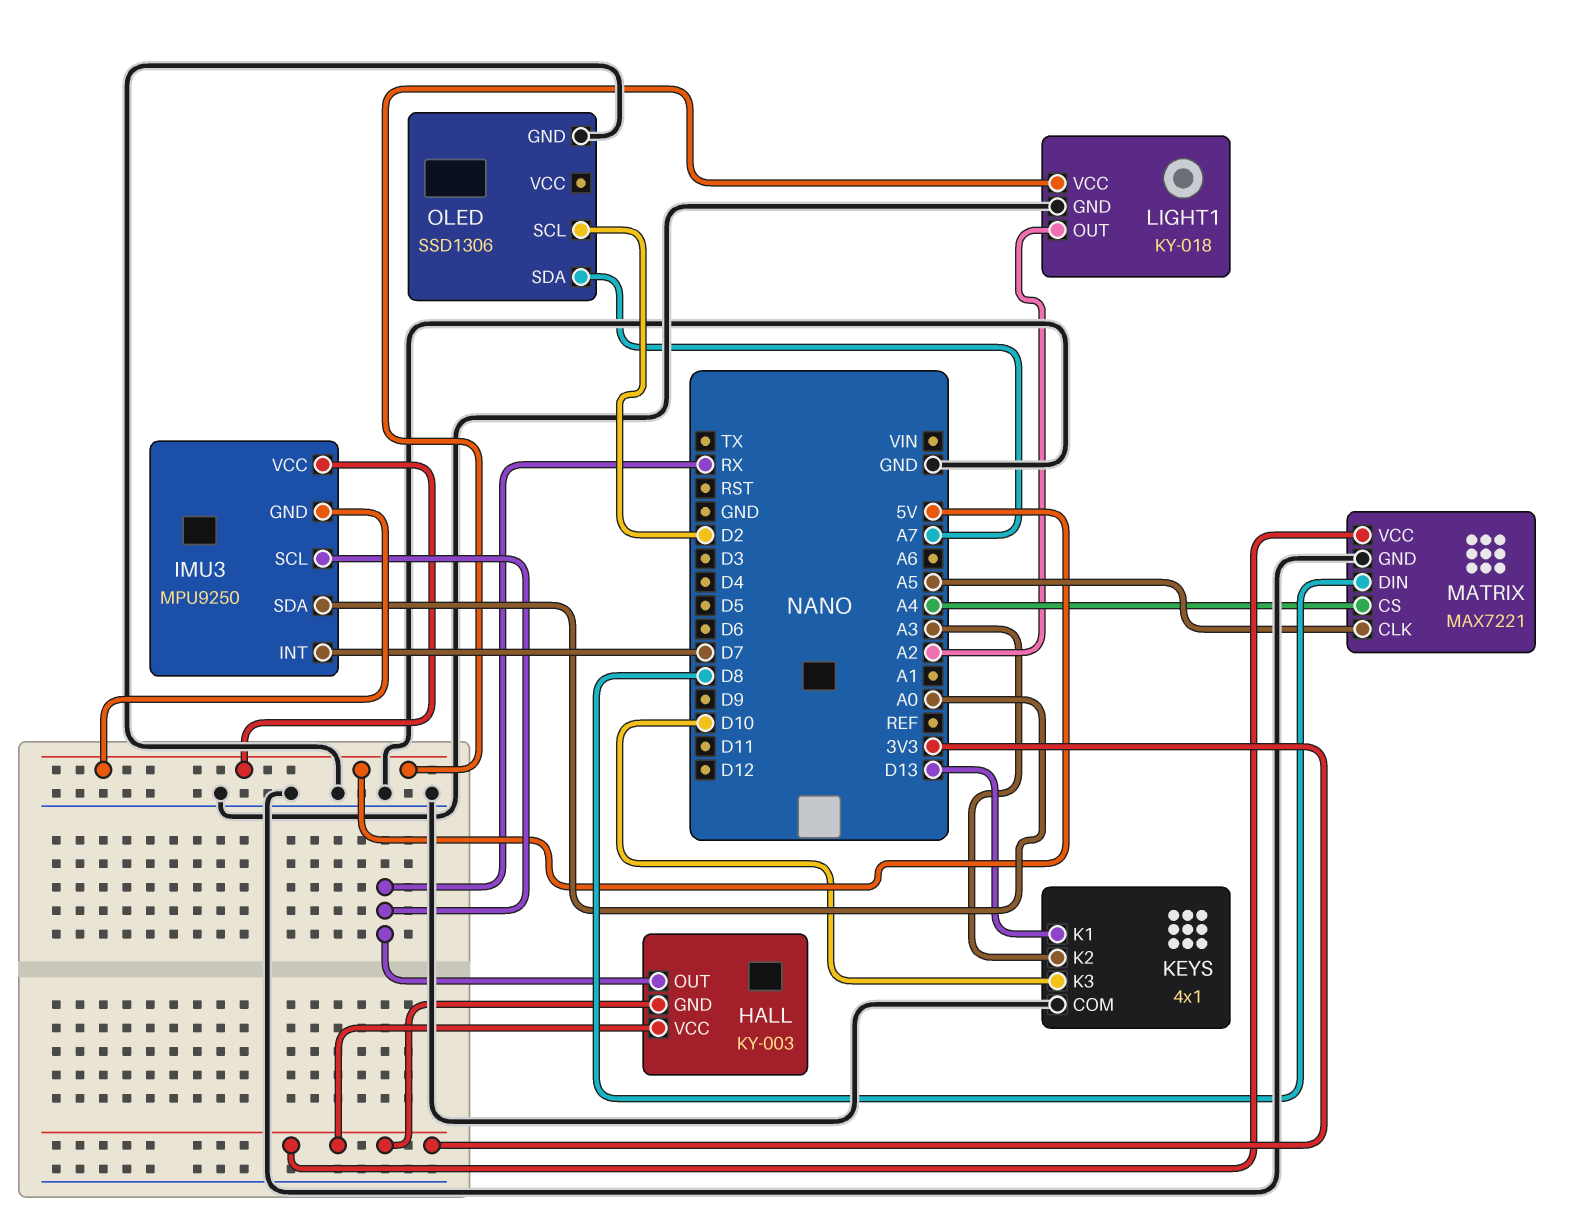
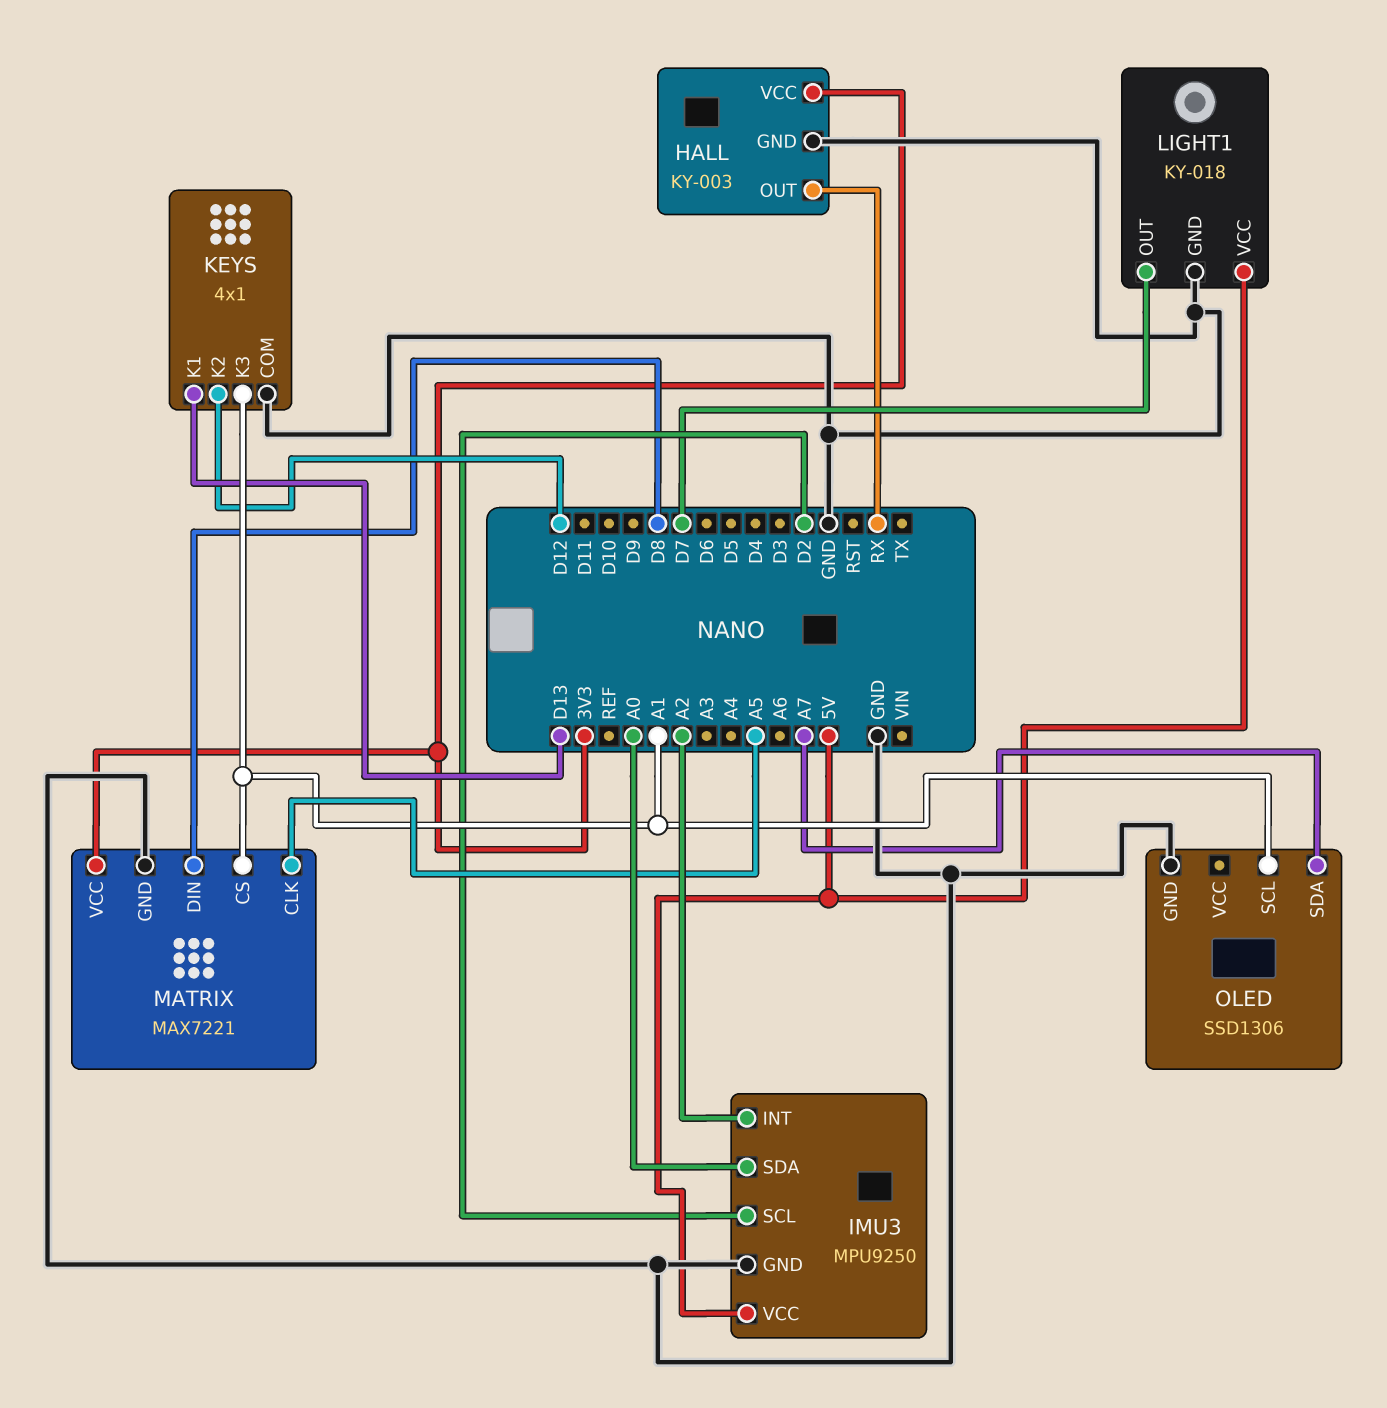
HALL pin GND: 3V3 -> GND
IMU3 pin GND: 5V -> GND
IMU3 pin INT: D7 -> A2
IMU3 pin SCL: RX -> D2
KEYS pin K2: A3 -> D12
KEYS pin K3: D10 -> A1
LIGHT1 pin OUT: A2 -> D7
MATRIX pin CS: A4 -> A1
OLED pin SCL: D2 -> A1

